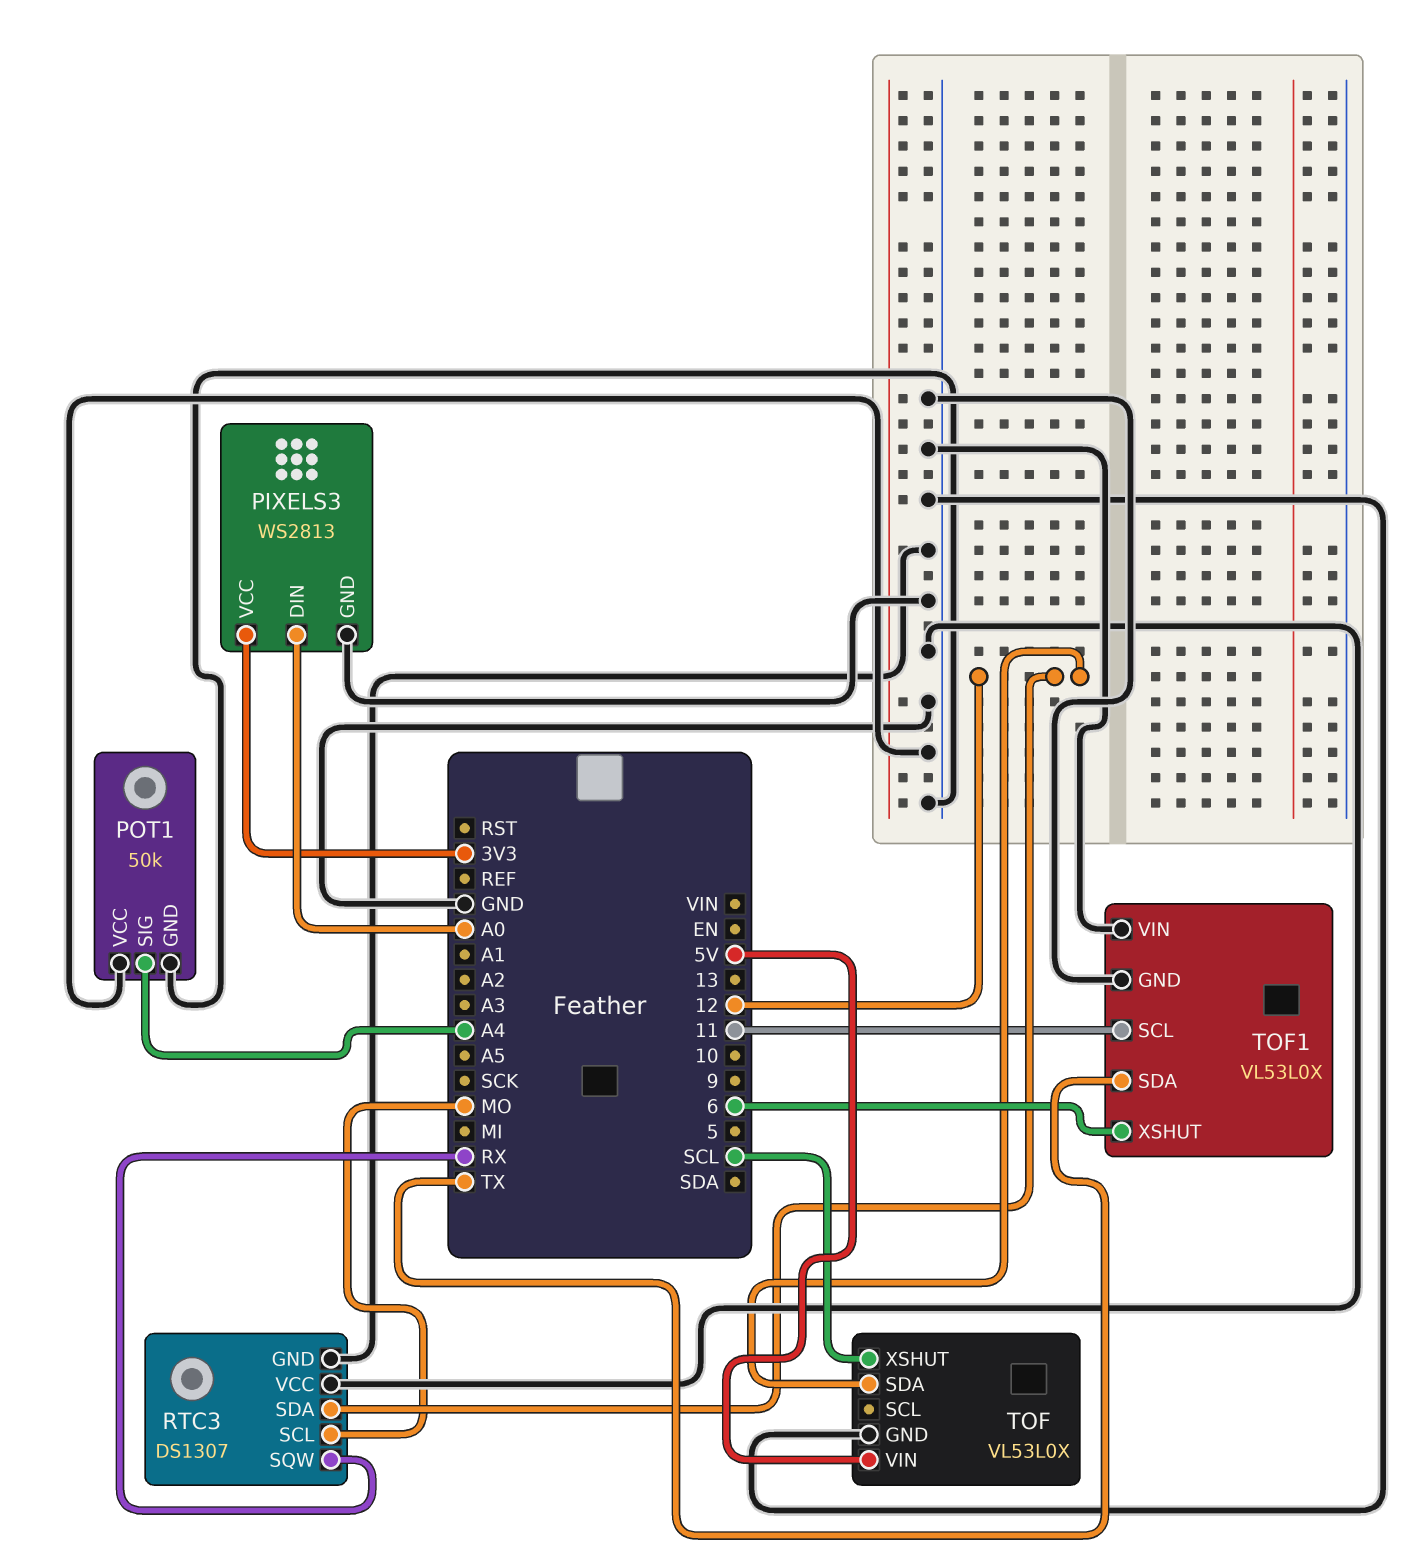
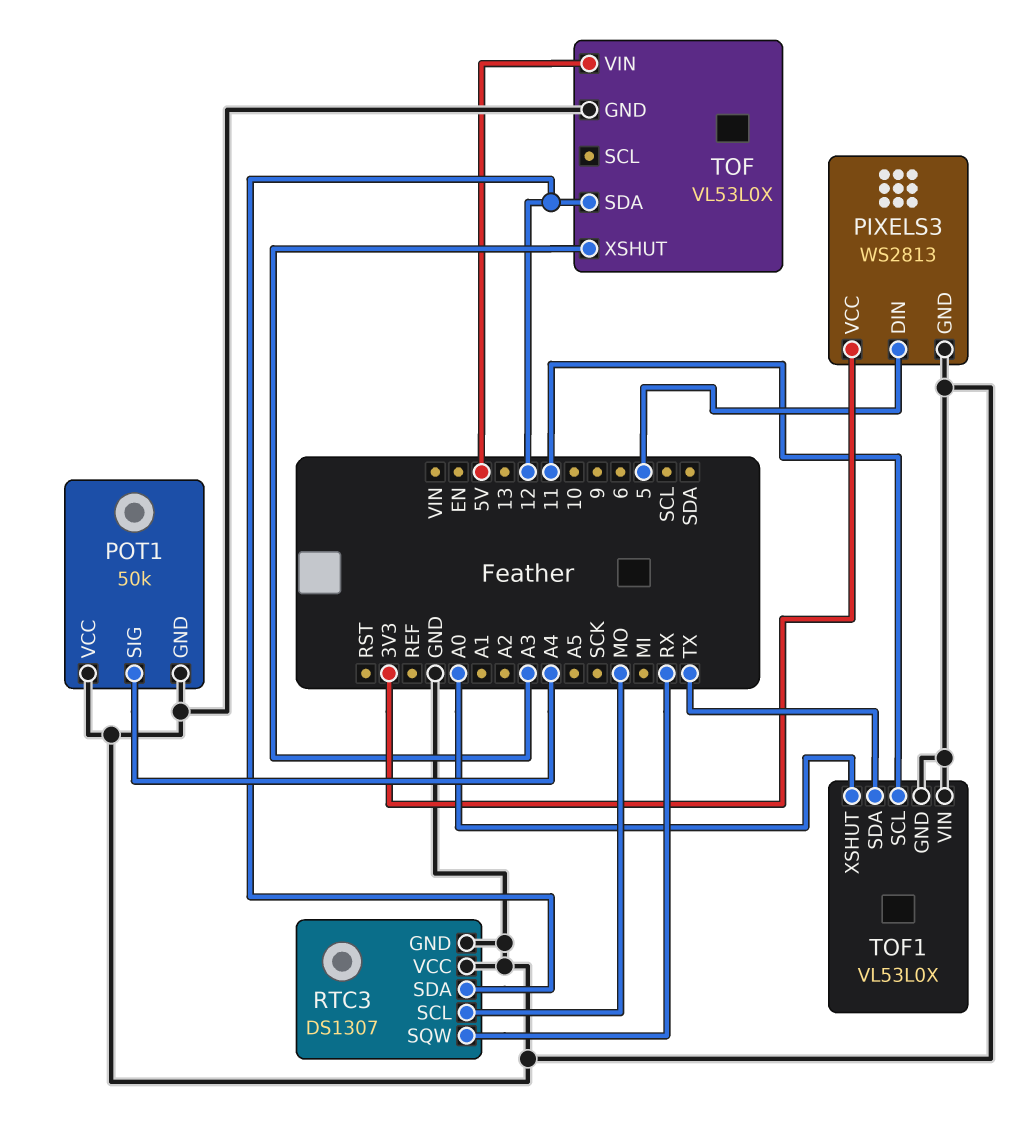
PIXELS3 pin DIN: A0 -> 5
TOF pin XSHUT: SCL -> A3
TOF1 pin XSHUT: 6 -> A0

